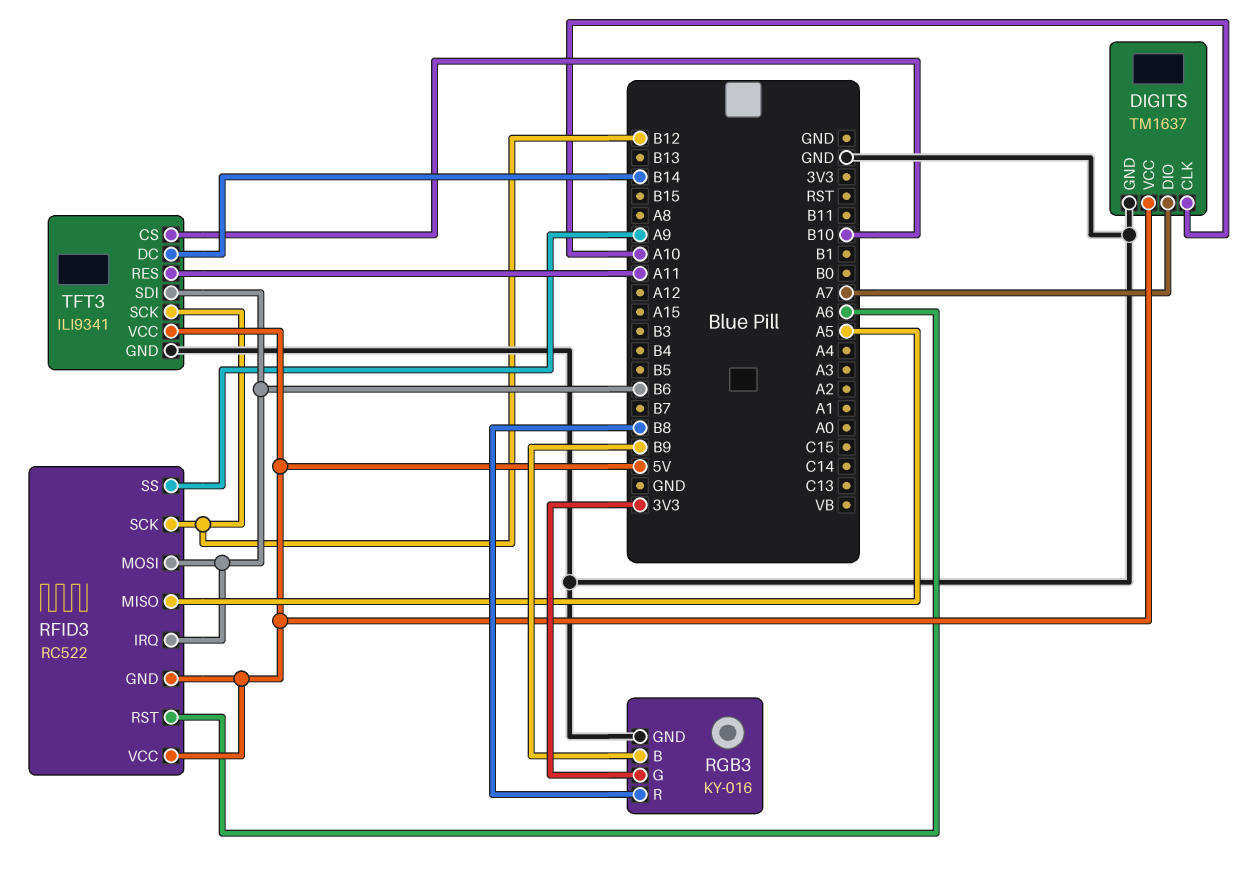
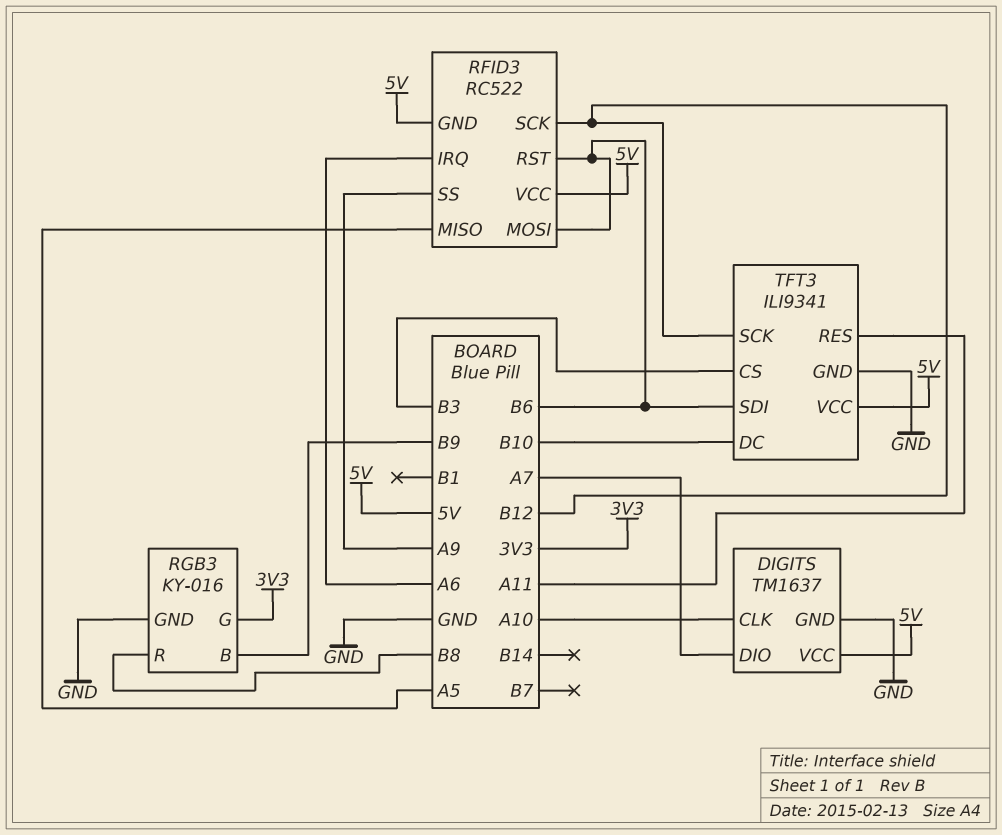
RFID3 pin IRQ: B6 -> A6
RFID3 pin RST: A6 -> B6
TFT3 pin CS: B10 -> B3
TFT3 pin DC: B14 -> B10

